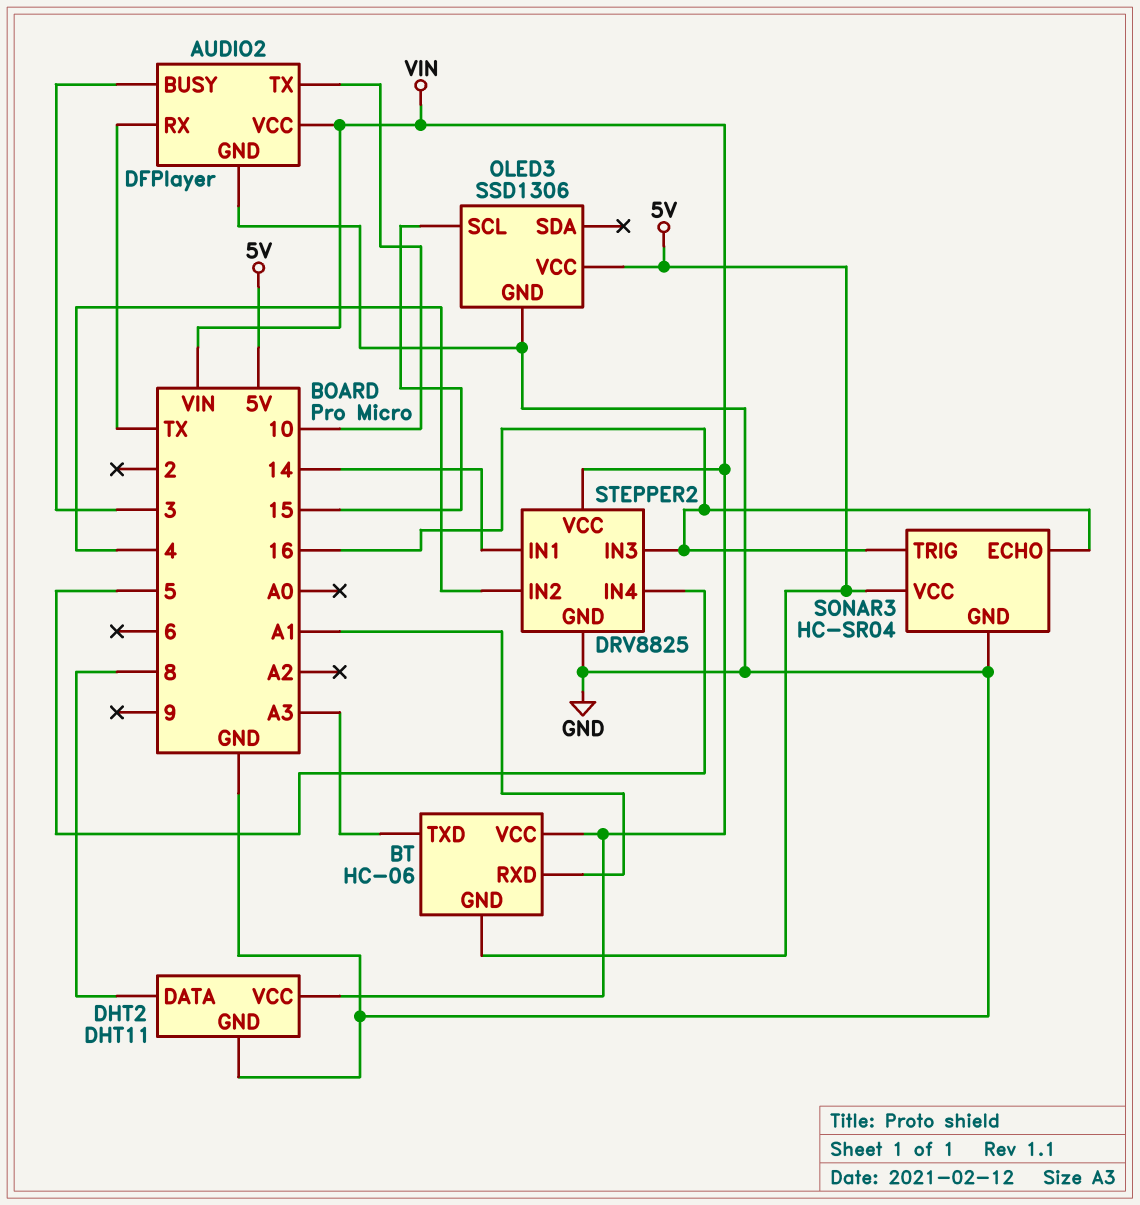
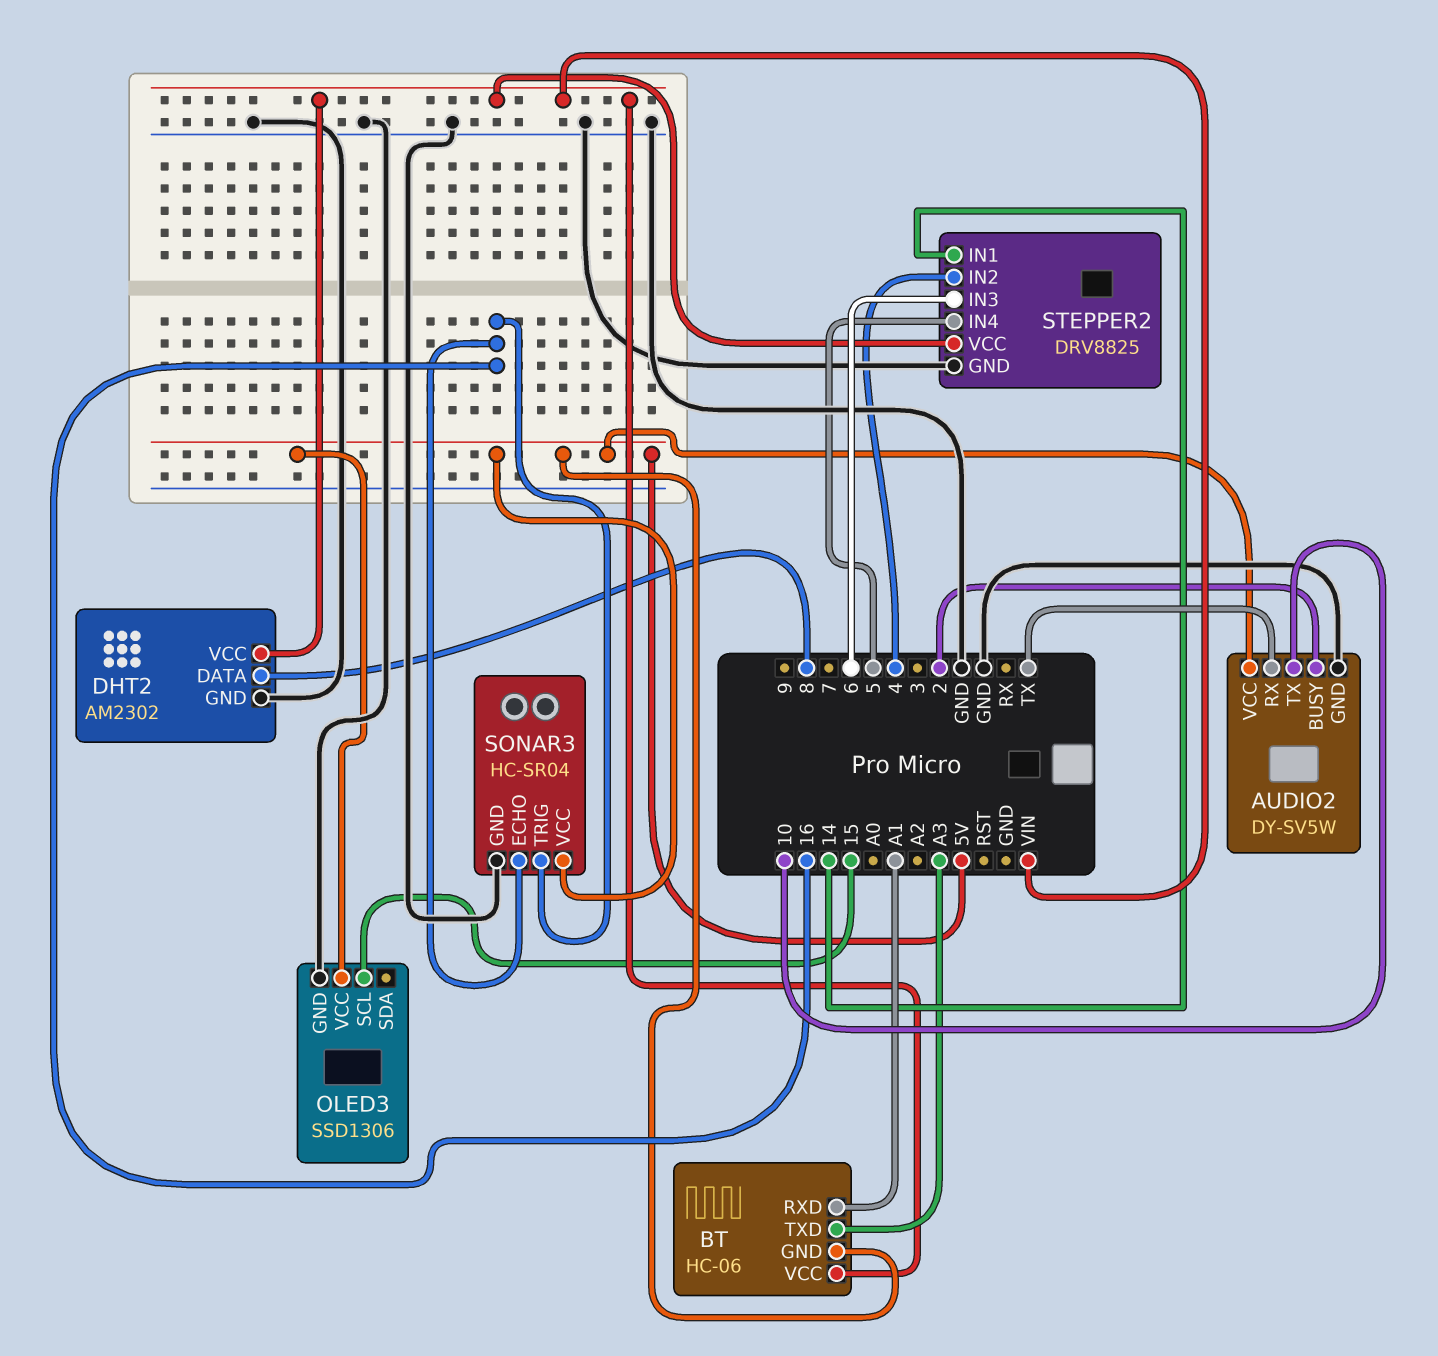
AUDIO2: DFPlayer -> DY-SV5W
AUDIO2 pin BUSY: 3 -> 2
AUDIO2 pin VCC: VIN -> 5V
DHT2: DHT11 -> AM2302
STEPPER2 pin IN3: 16 -> 6

